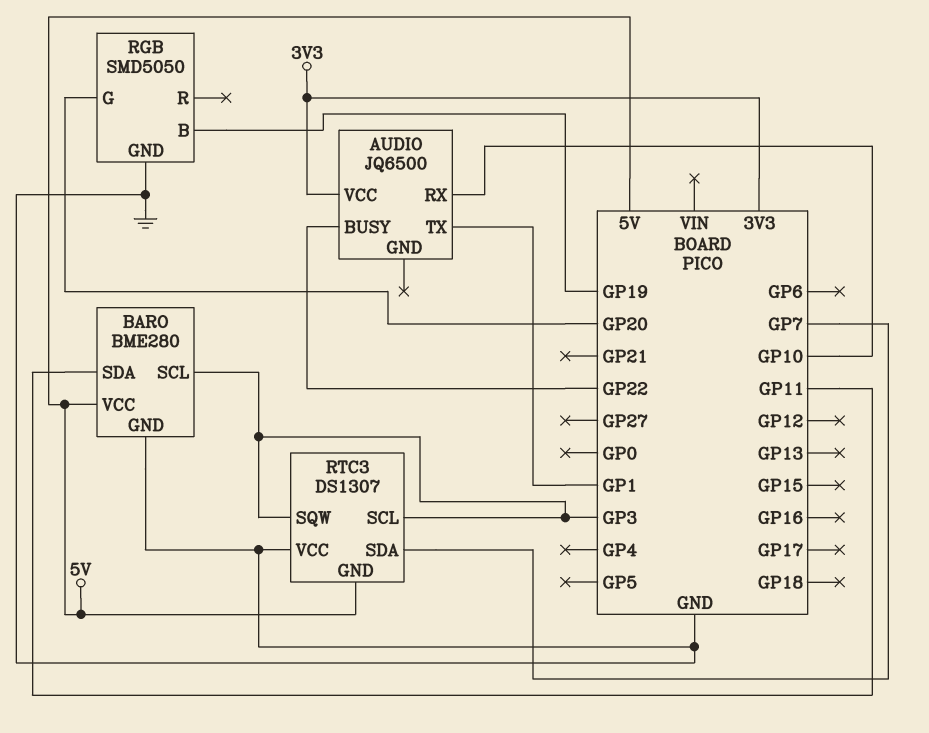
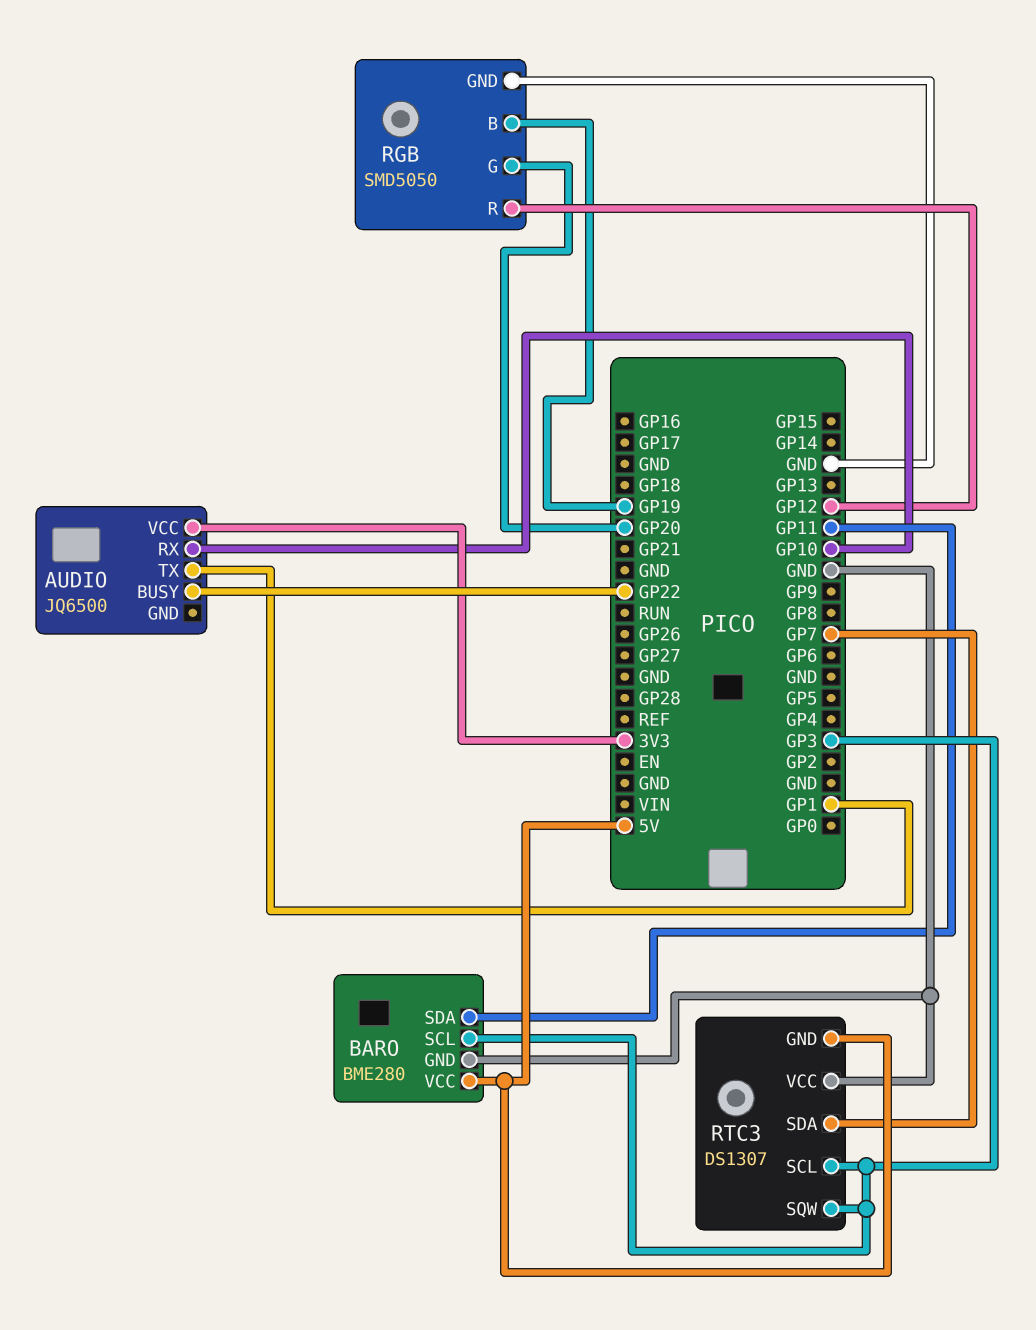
RGB pin R: none -> GP12

